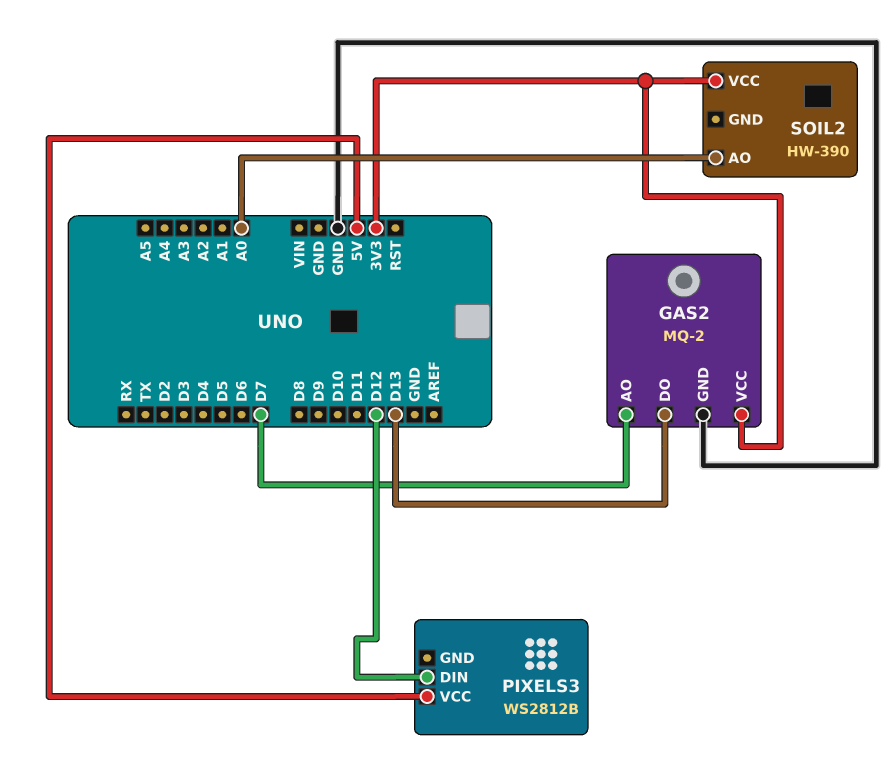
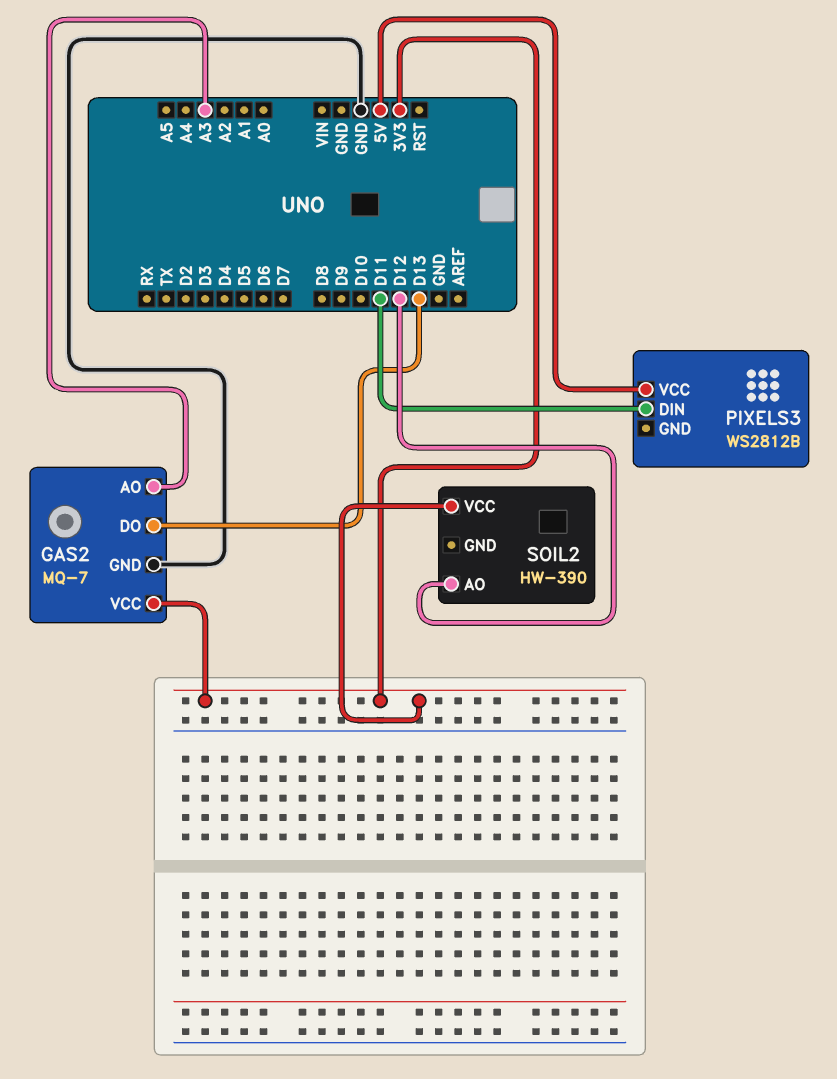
GAS2: MQ-2 -> MQ-7
GAS2 pin AO: D7 -> A3
PIXELS3 pin DIN: D12 -> D11
SOIL2 pin AO: A0 -> D12

